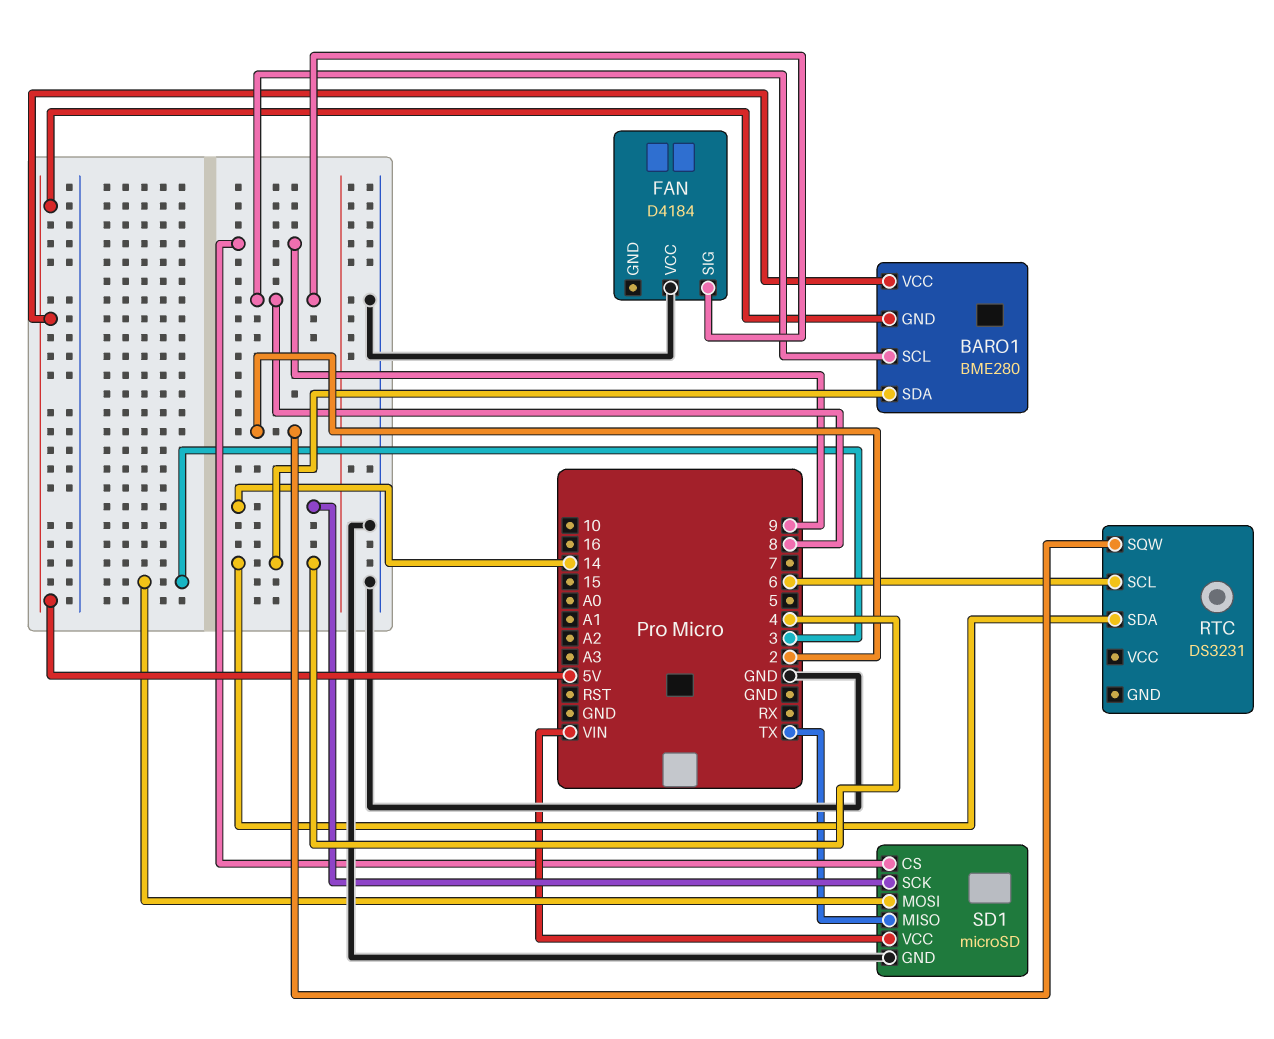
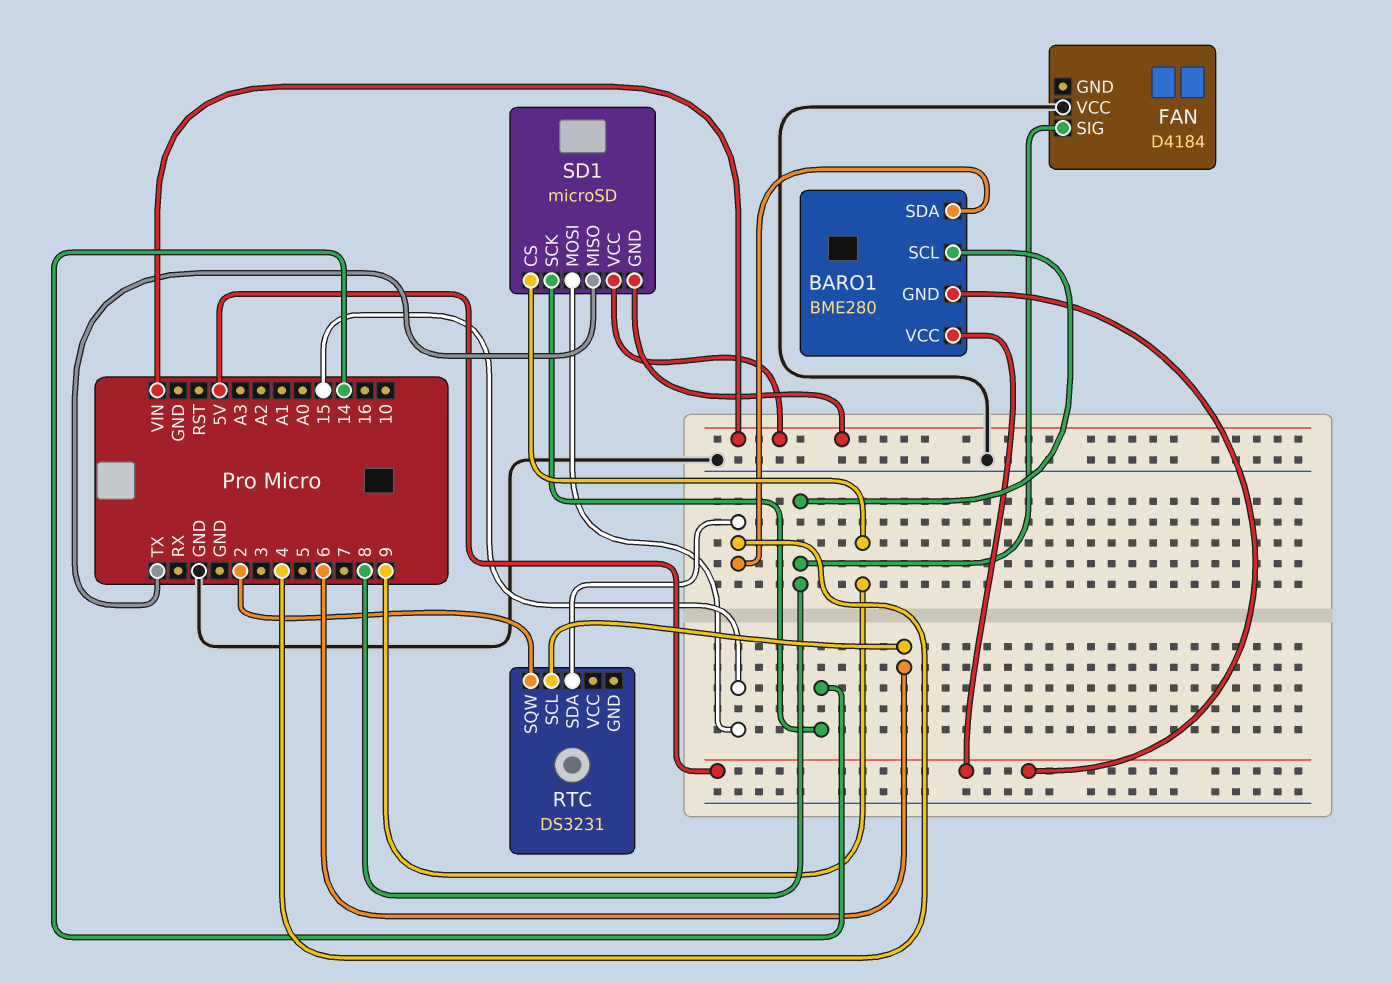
SD1 pin GND: GND -> VIN
SD1 pin MOSI: 3 -> 15

